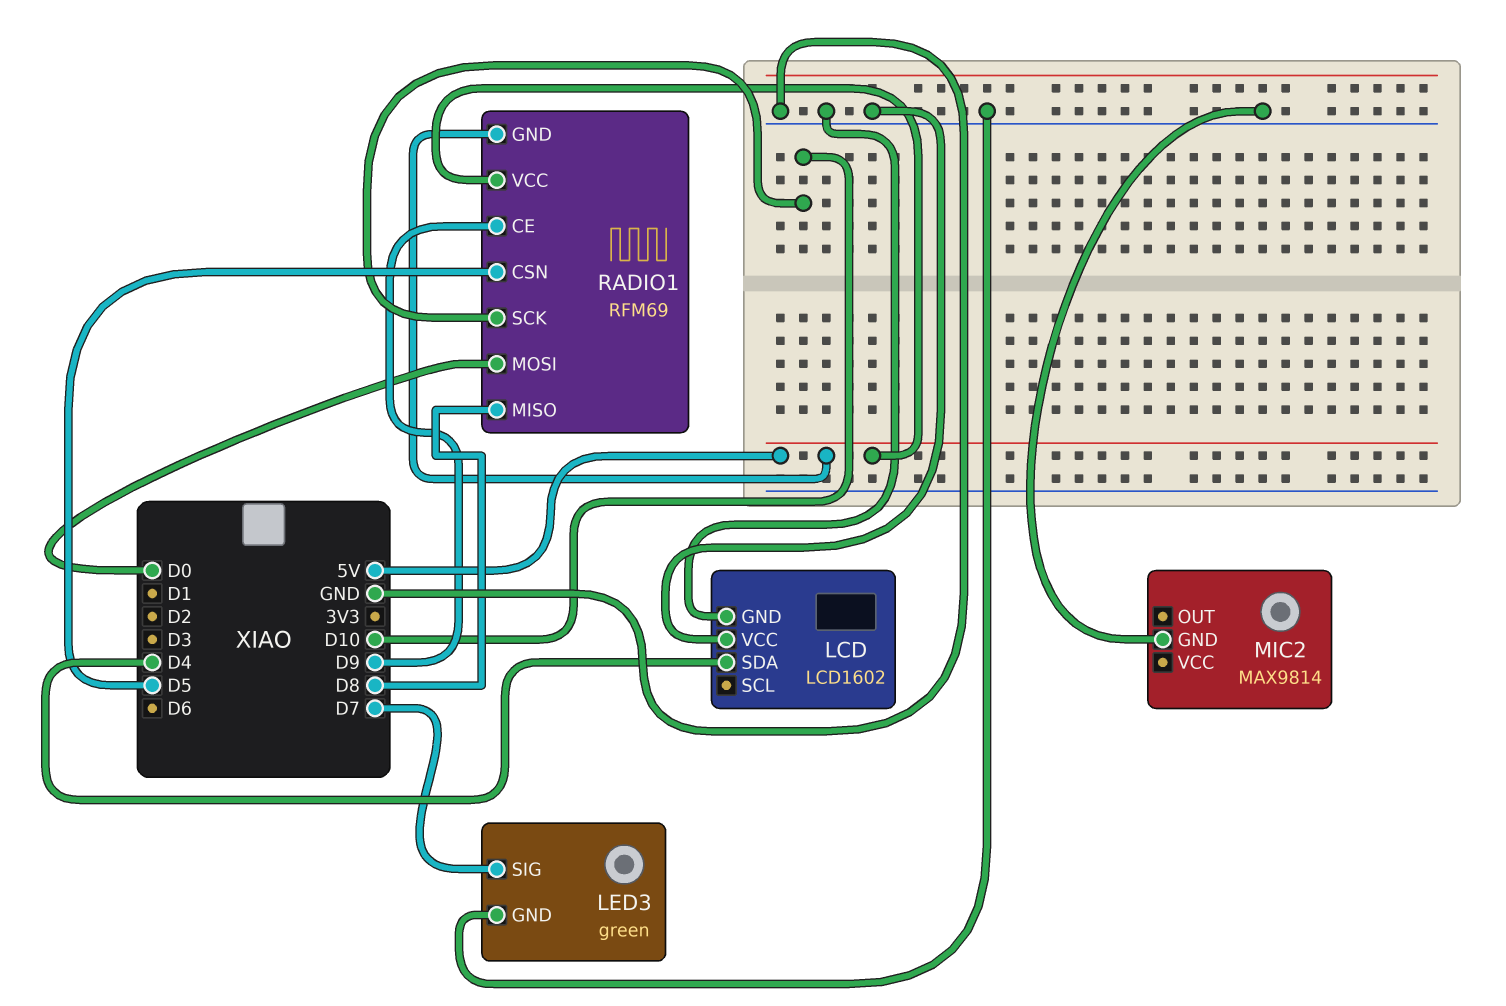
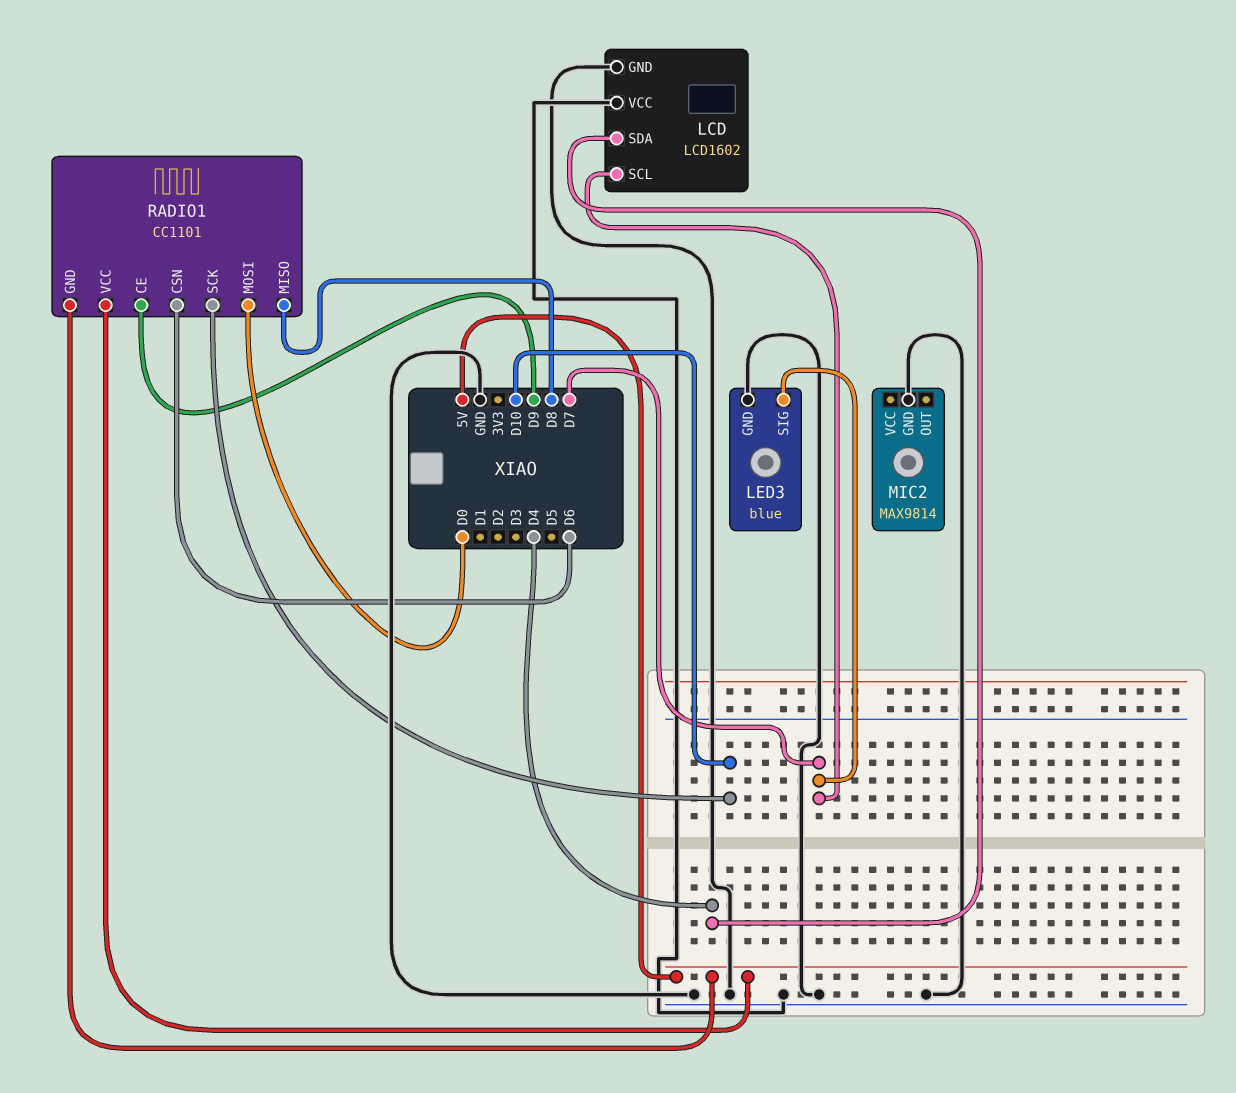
LCD pin SCL: none -> D7
LED3: green -> blue
RADIO1: RFM69 -> CC1101
RADIO1 pin CSN: D5 -> D6

